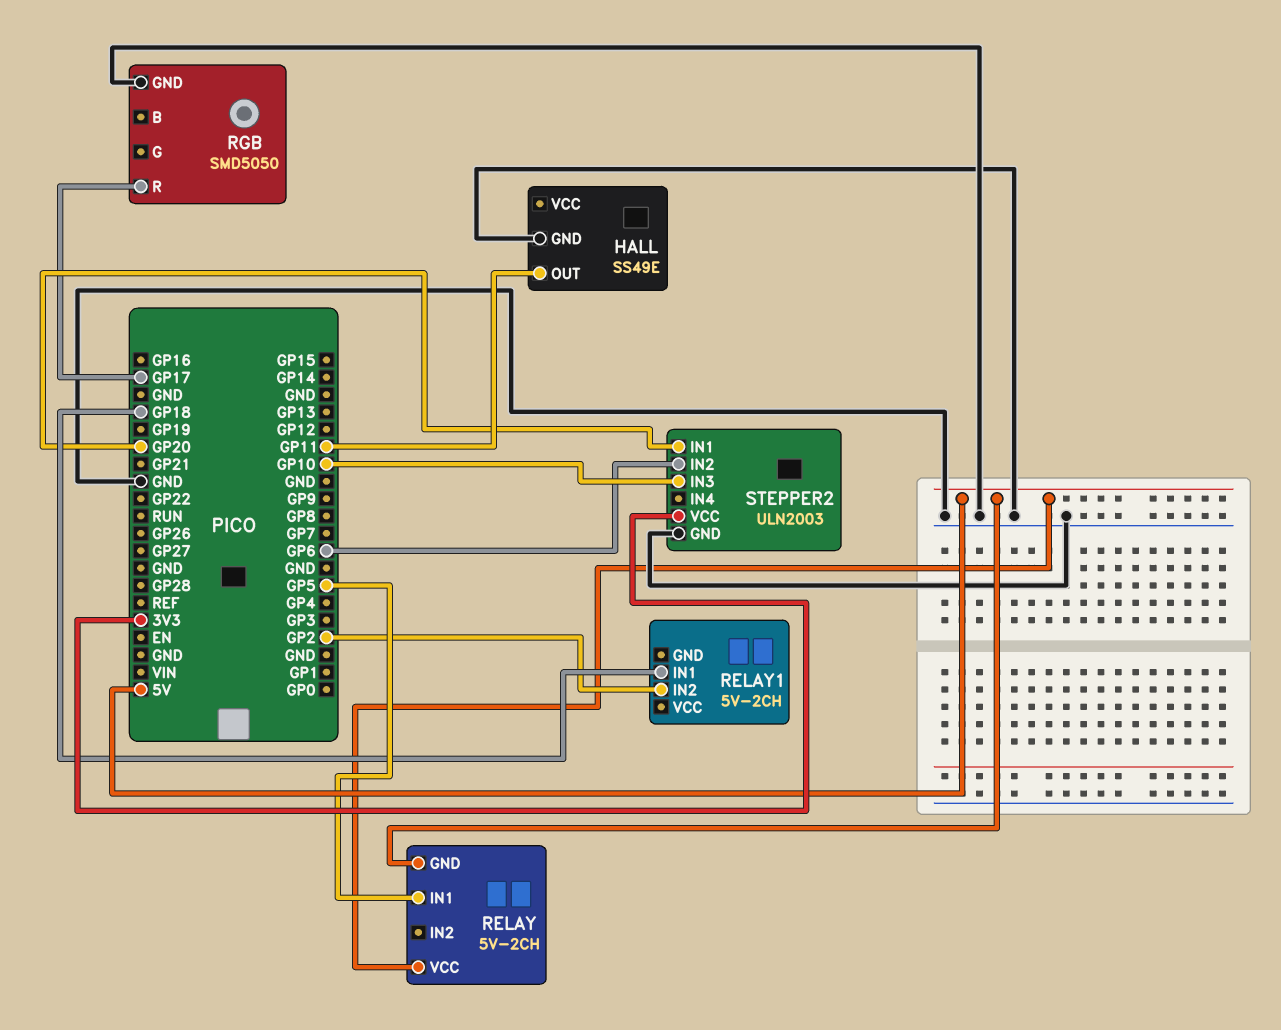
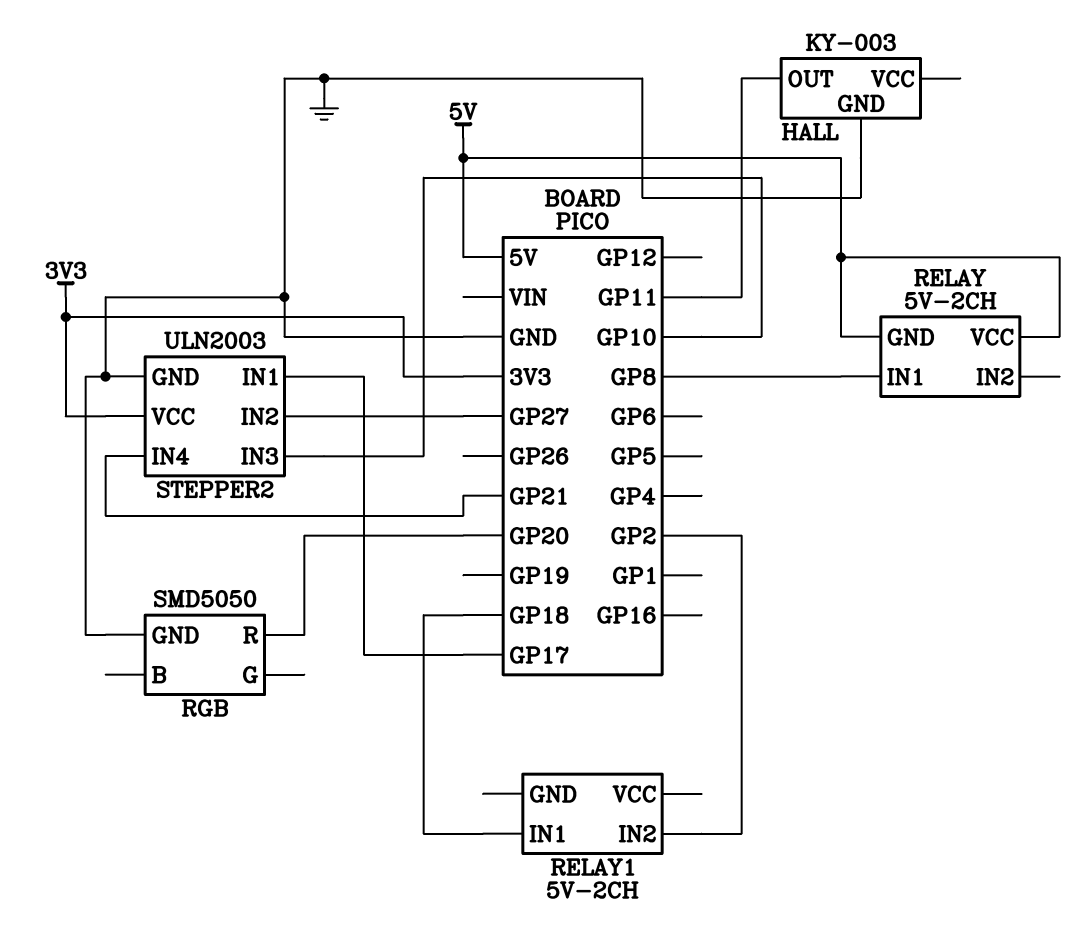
HALL: SS49E -> KY-003
RELAY pin IN1: GP5 -> GP8
RGB pin R: GP17 -> GP20
STEPPER2 pin IN1: GP20 -> GP17
STEPPER2 pin IN2: GP6 -> GP27
STEPPER2 pin IN4: none -> GP21

